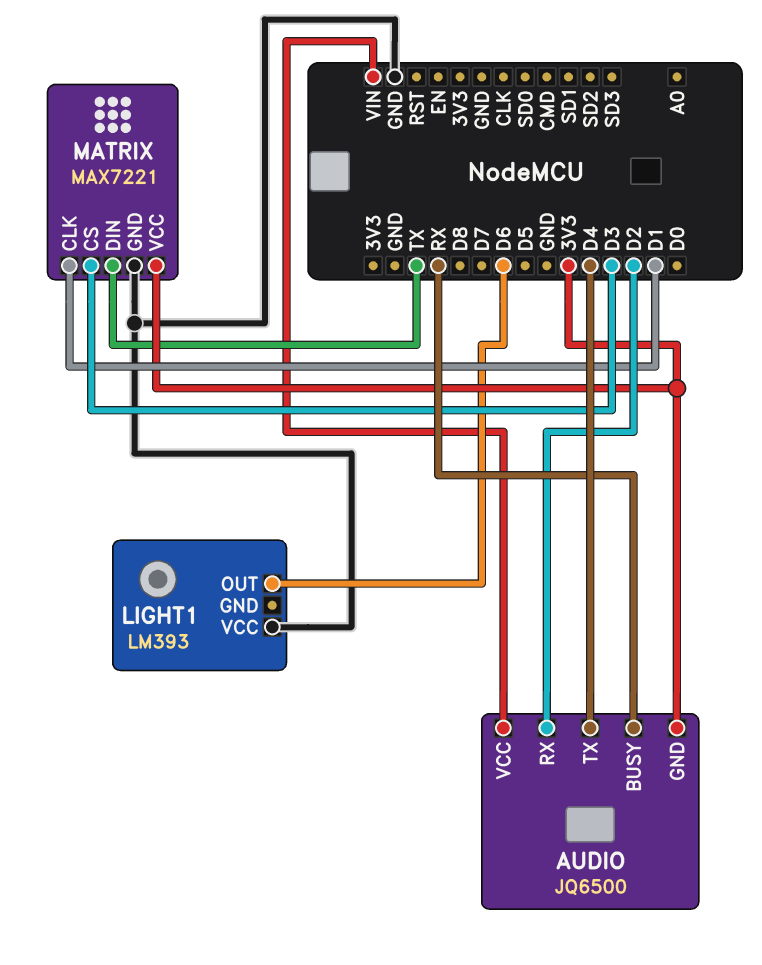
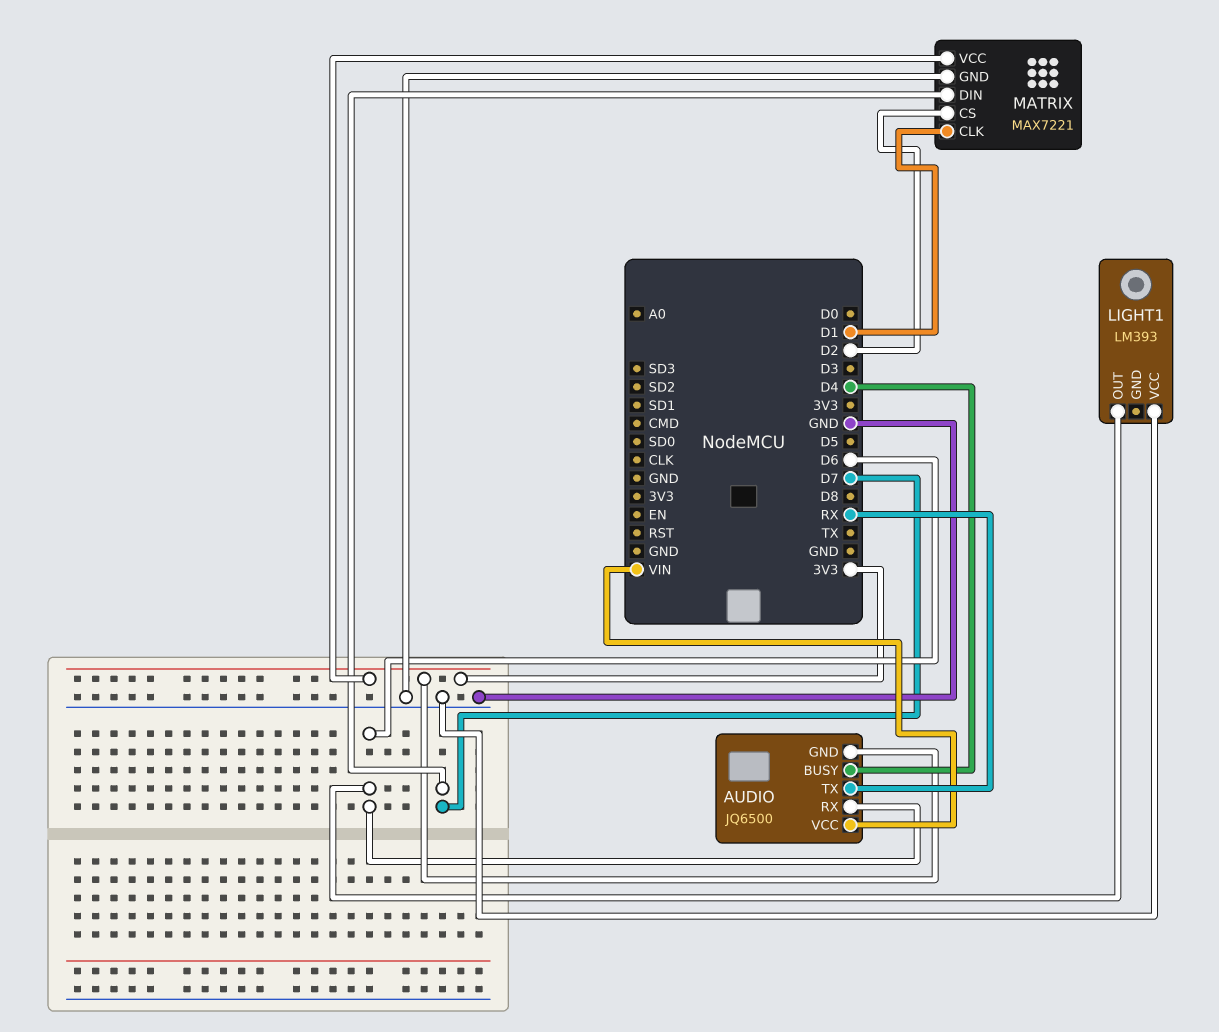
AUDIO pin BUSY: RX -> D4
AUDIO pin RX: D2 -> D6
AUDIO pin TX: D4 -> RX
MATRIX pin CS: D3 -> D2
MATRIX pin DIN: TX -> D7

